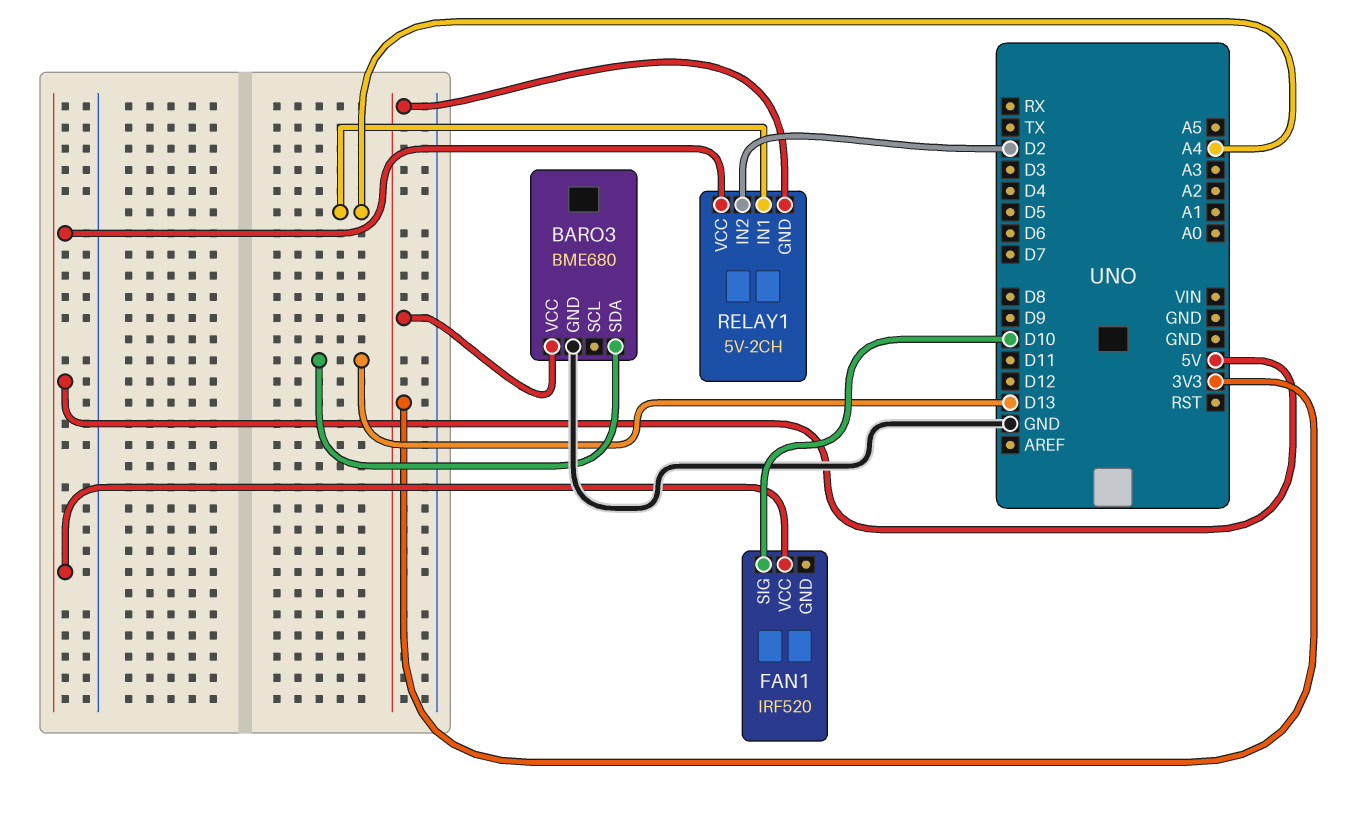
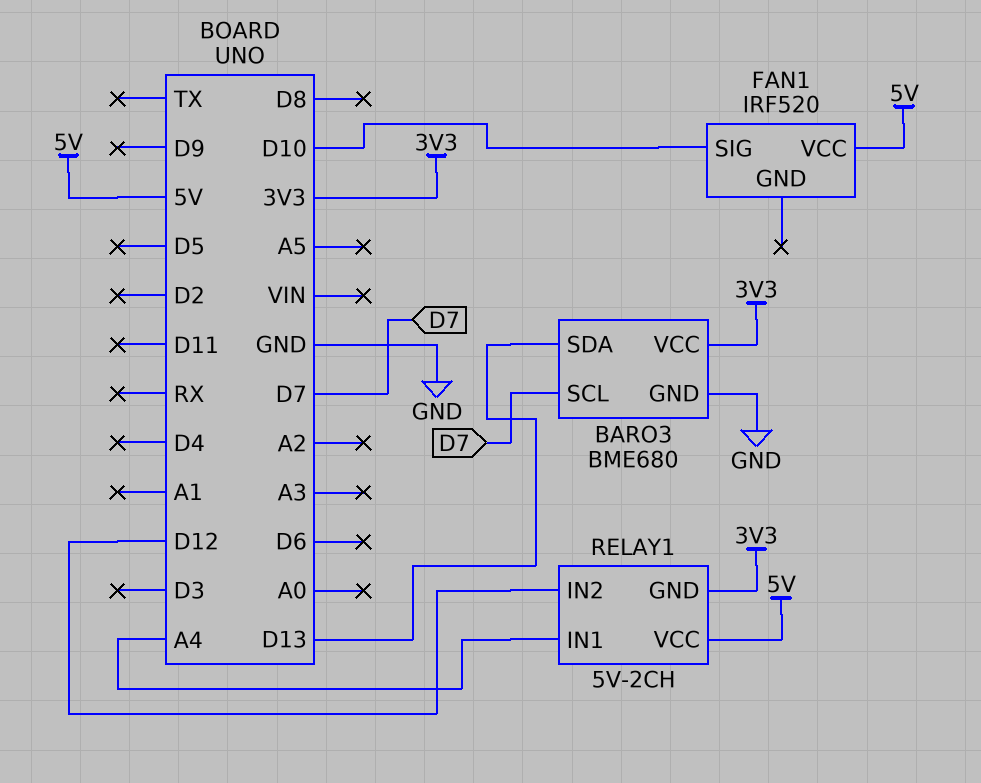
BARO3 pin SCL: none -> D7
RELAY1 pin IN2: D2 -> D12

